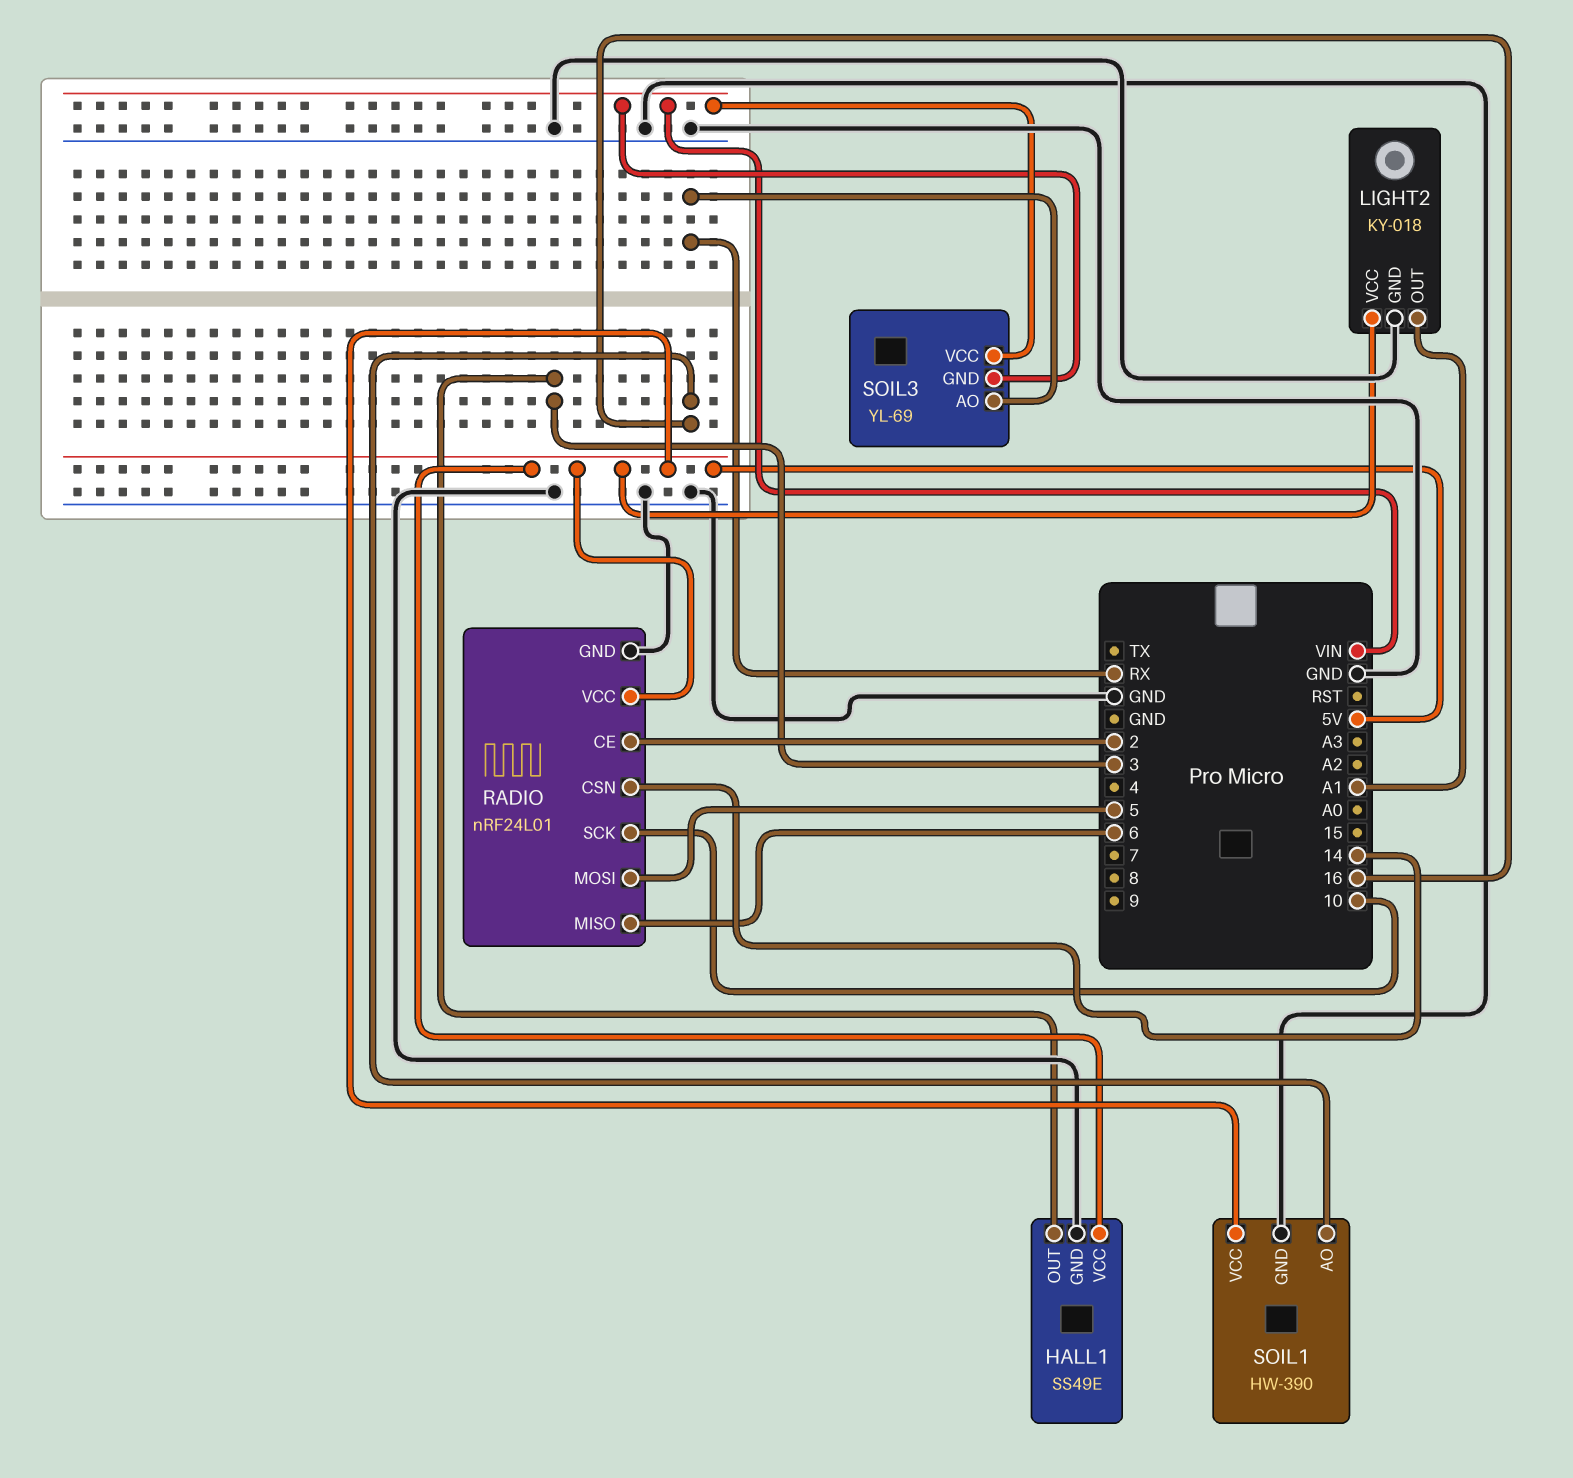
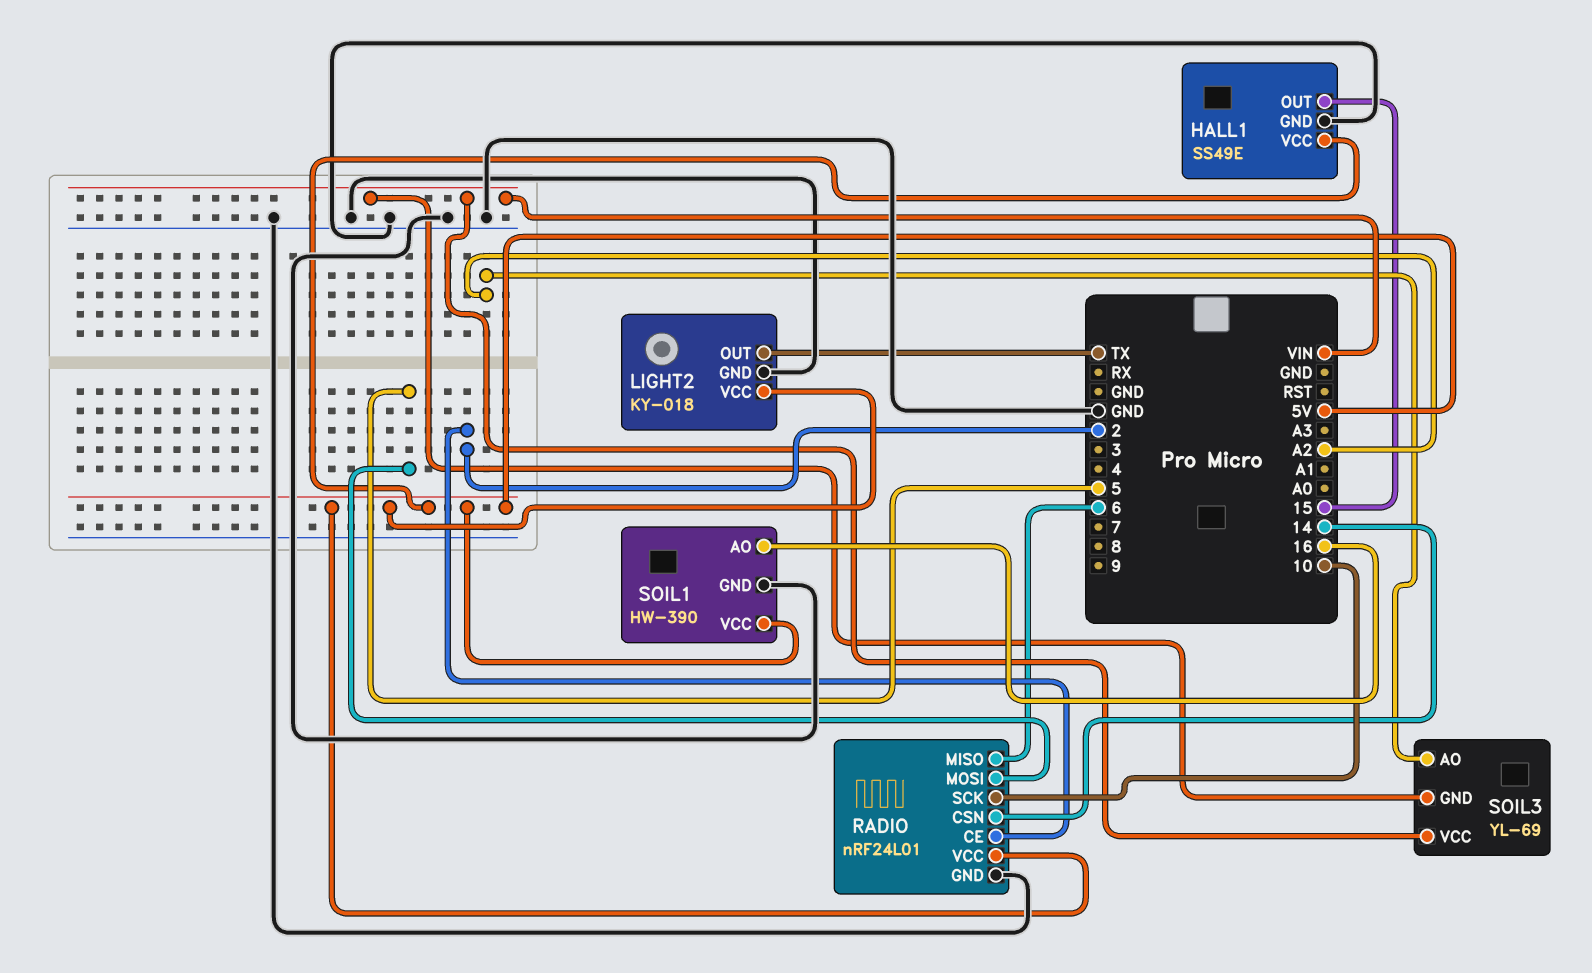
HALL1 pin OUT: 3 -> 15
LIGHT2 pin OUT: A1 -> TX
SOIL3 pin AO: RX -> A2

